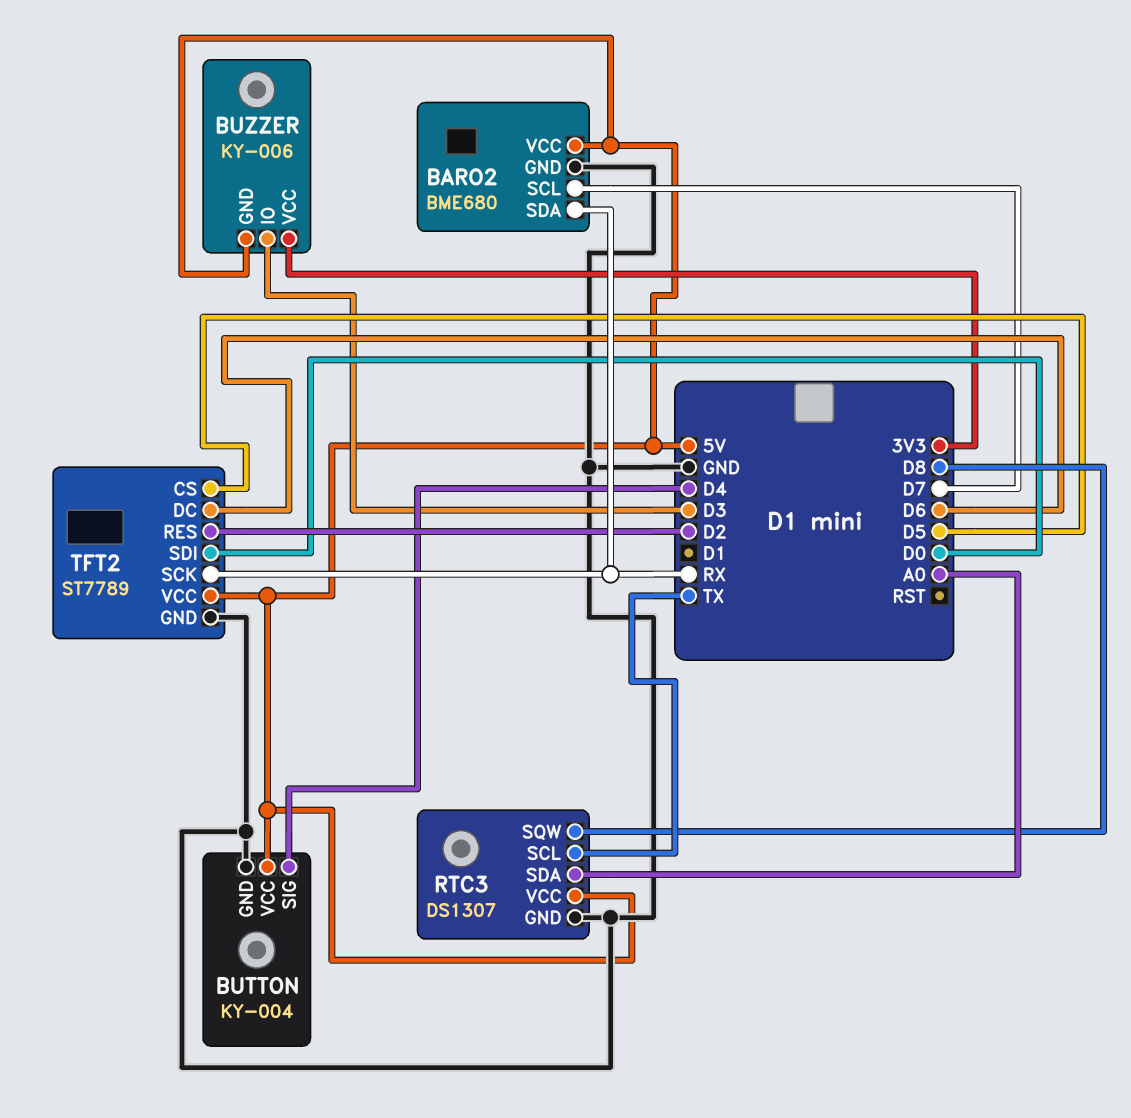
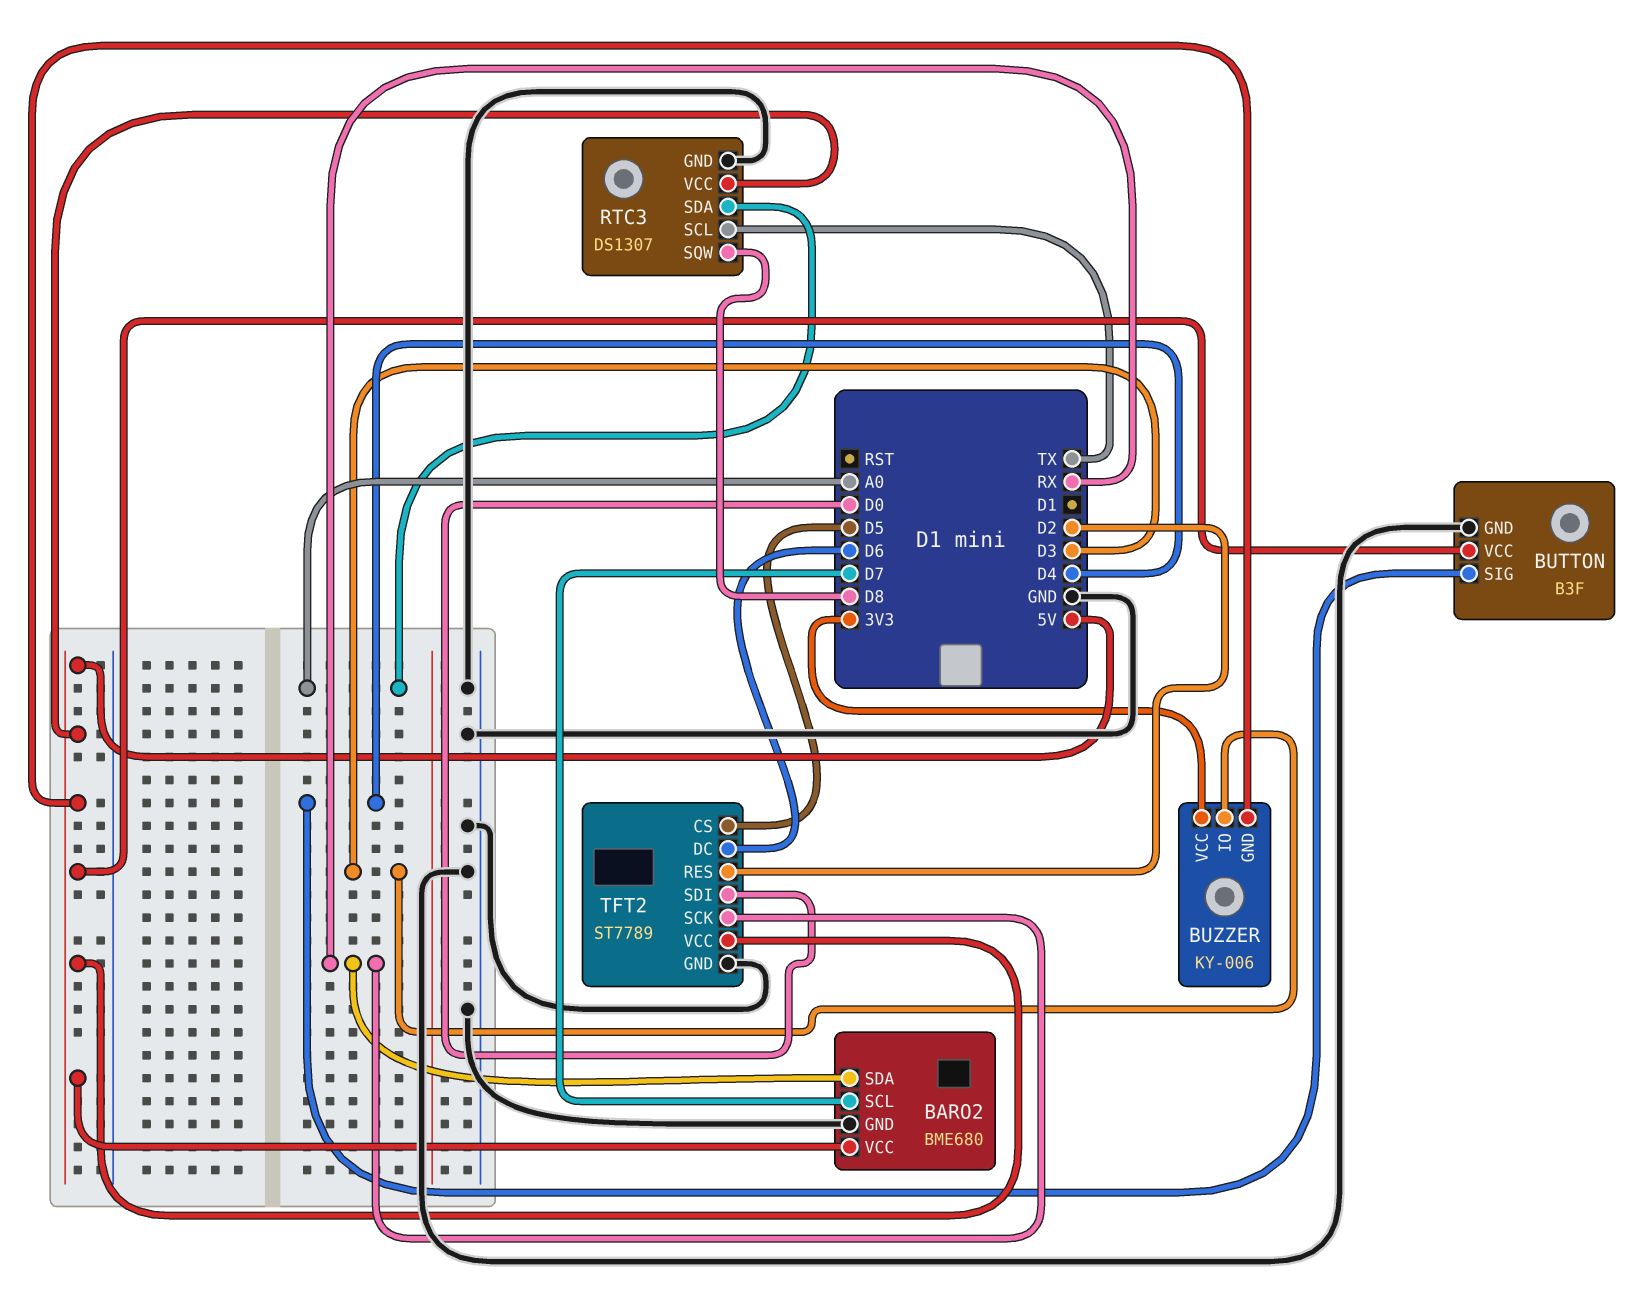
BUTTON: KY-004 -> B3F

